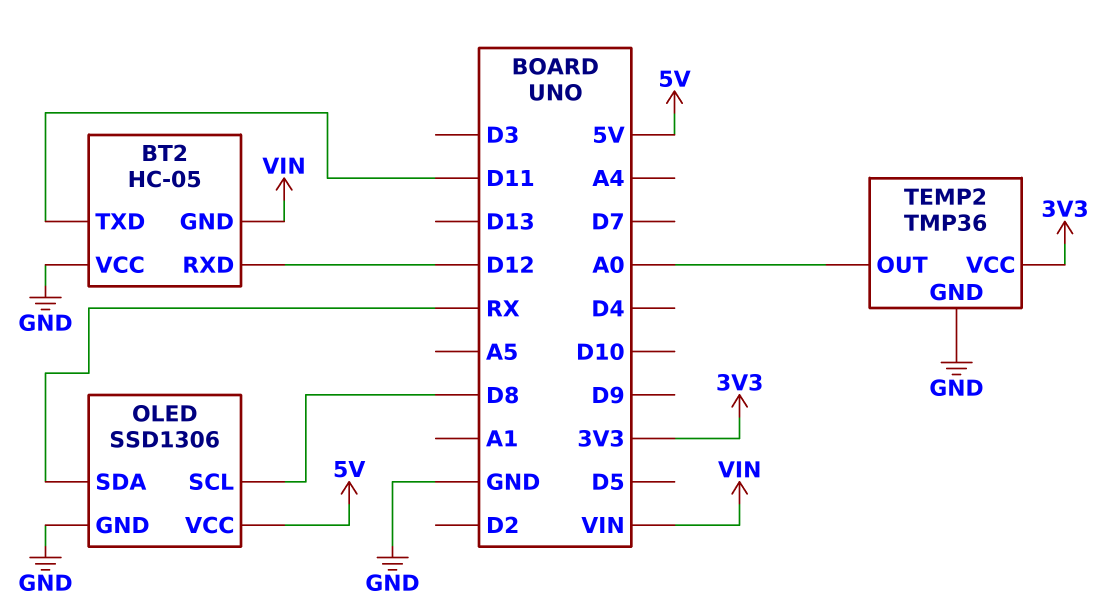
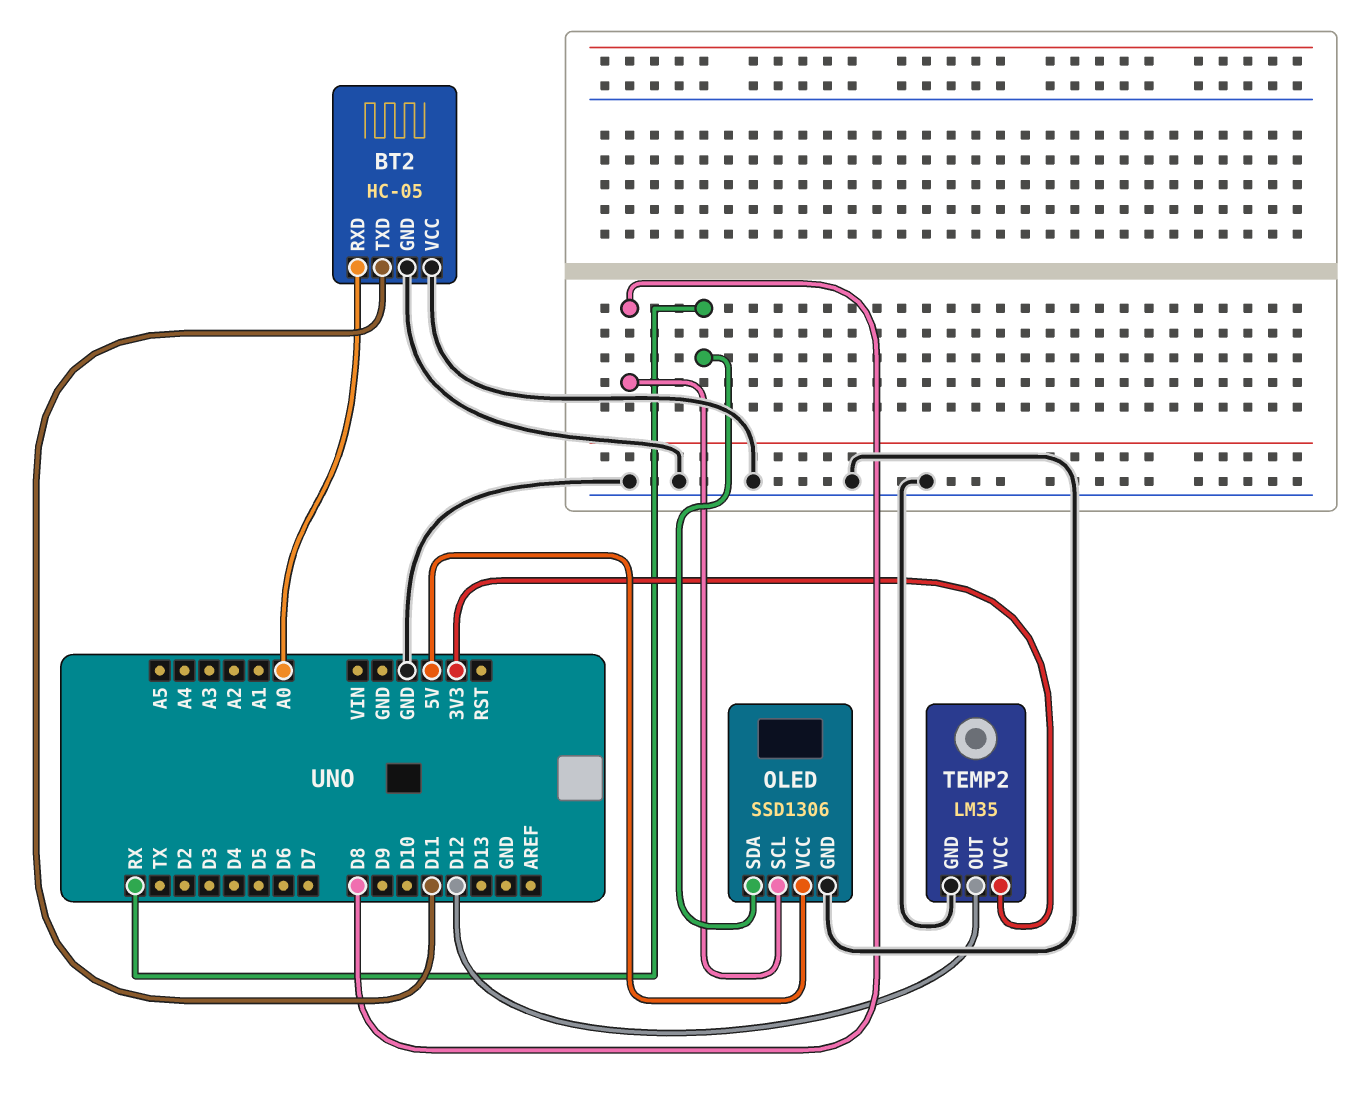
BT2 pin GND: VIN -> GND
BT2 pin RXD: D12 -> A0
TEMP2: TMP36 -> LM35
TEMP2 pin OUT: A0 -> D12

